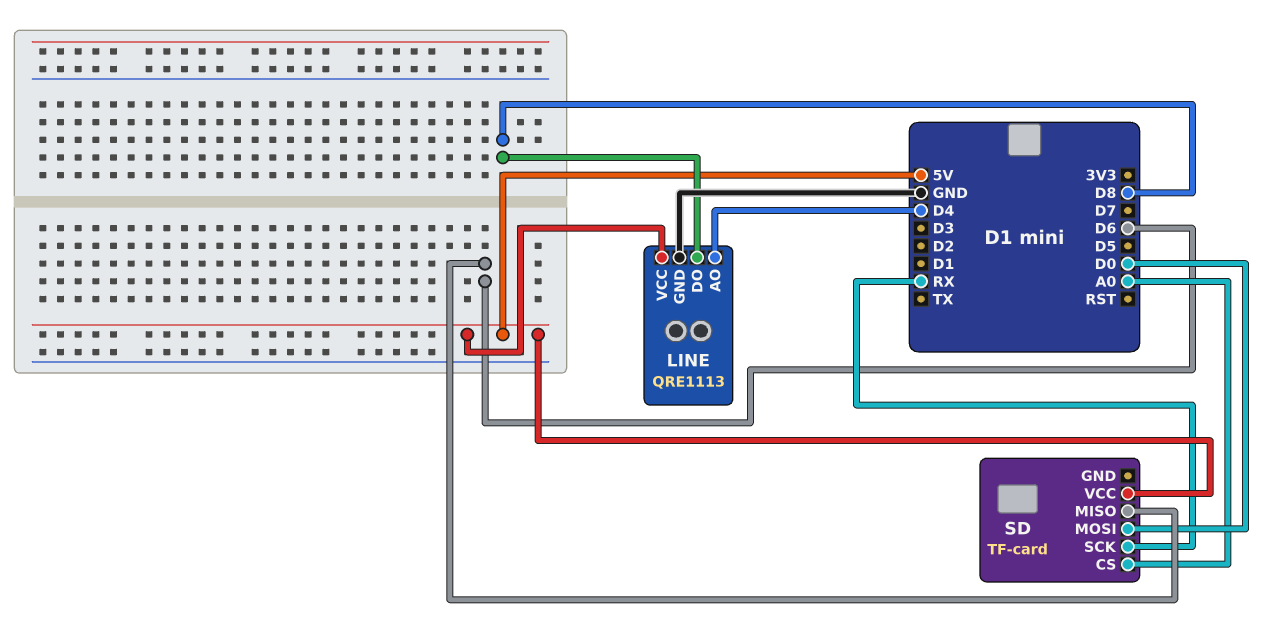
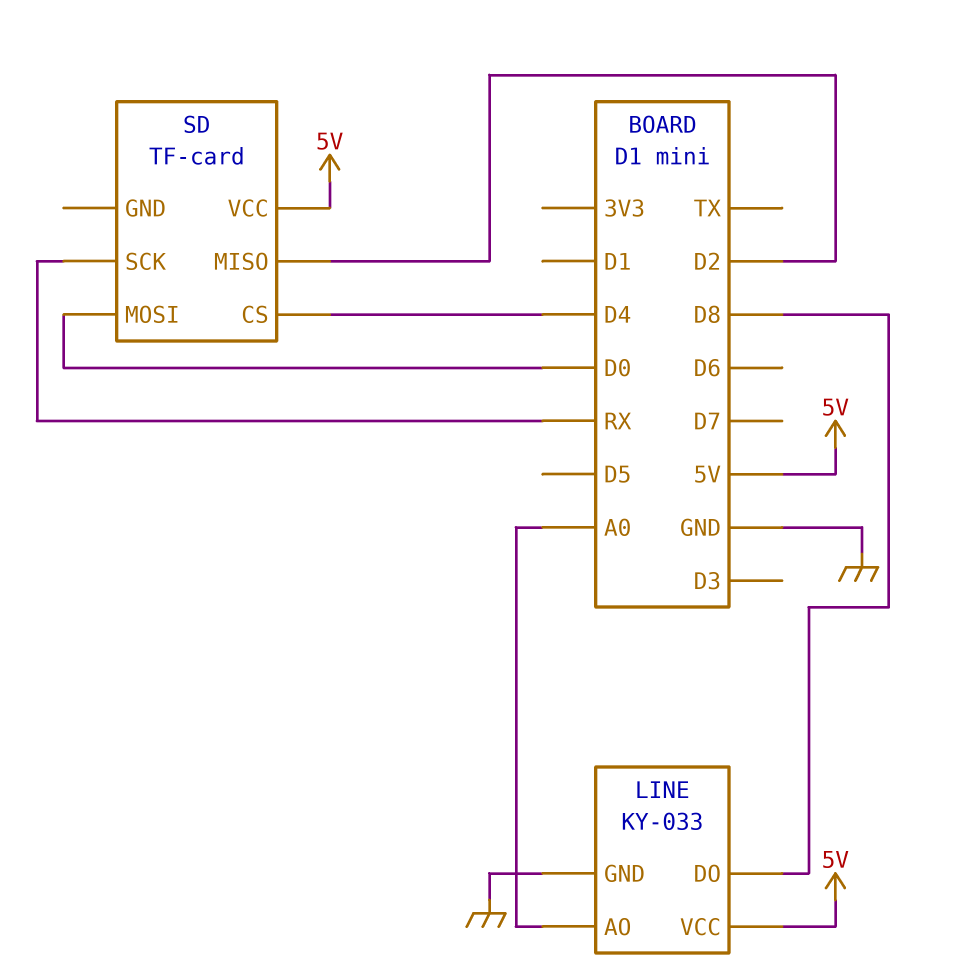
LINE: QRE1113 -> KY-033
LINE pin AO: D4 -> A0
SD pin CS: A0 -> D4
SD pin MISO: D6 -> D2

